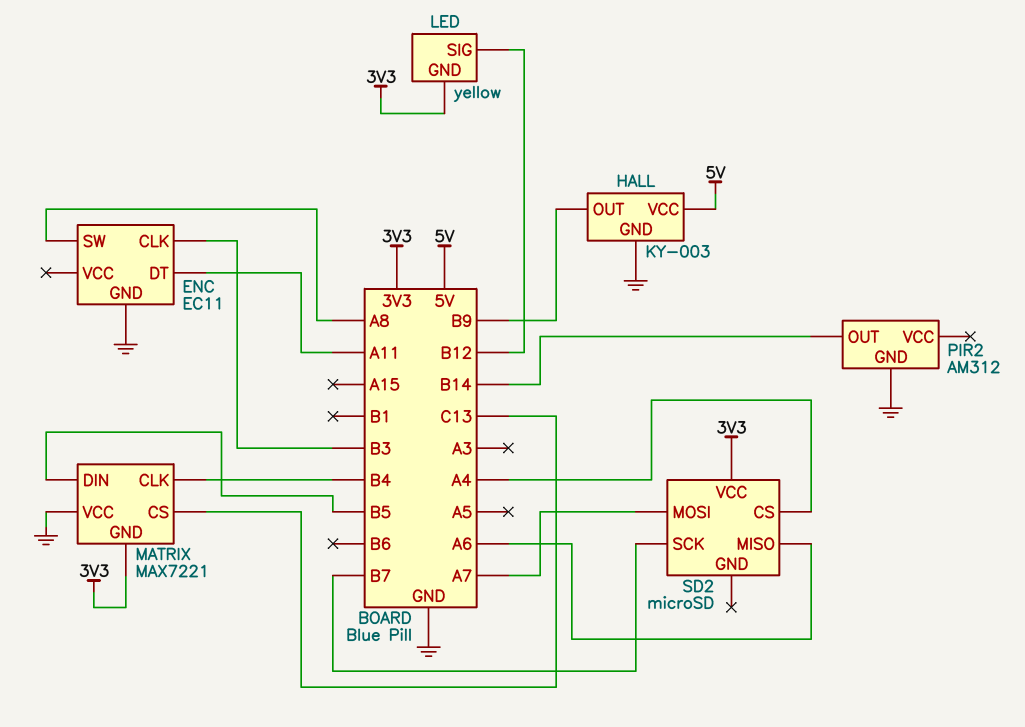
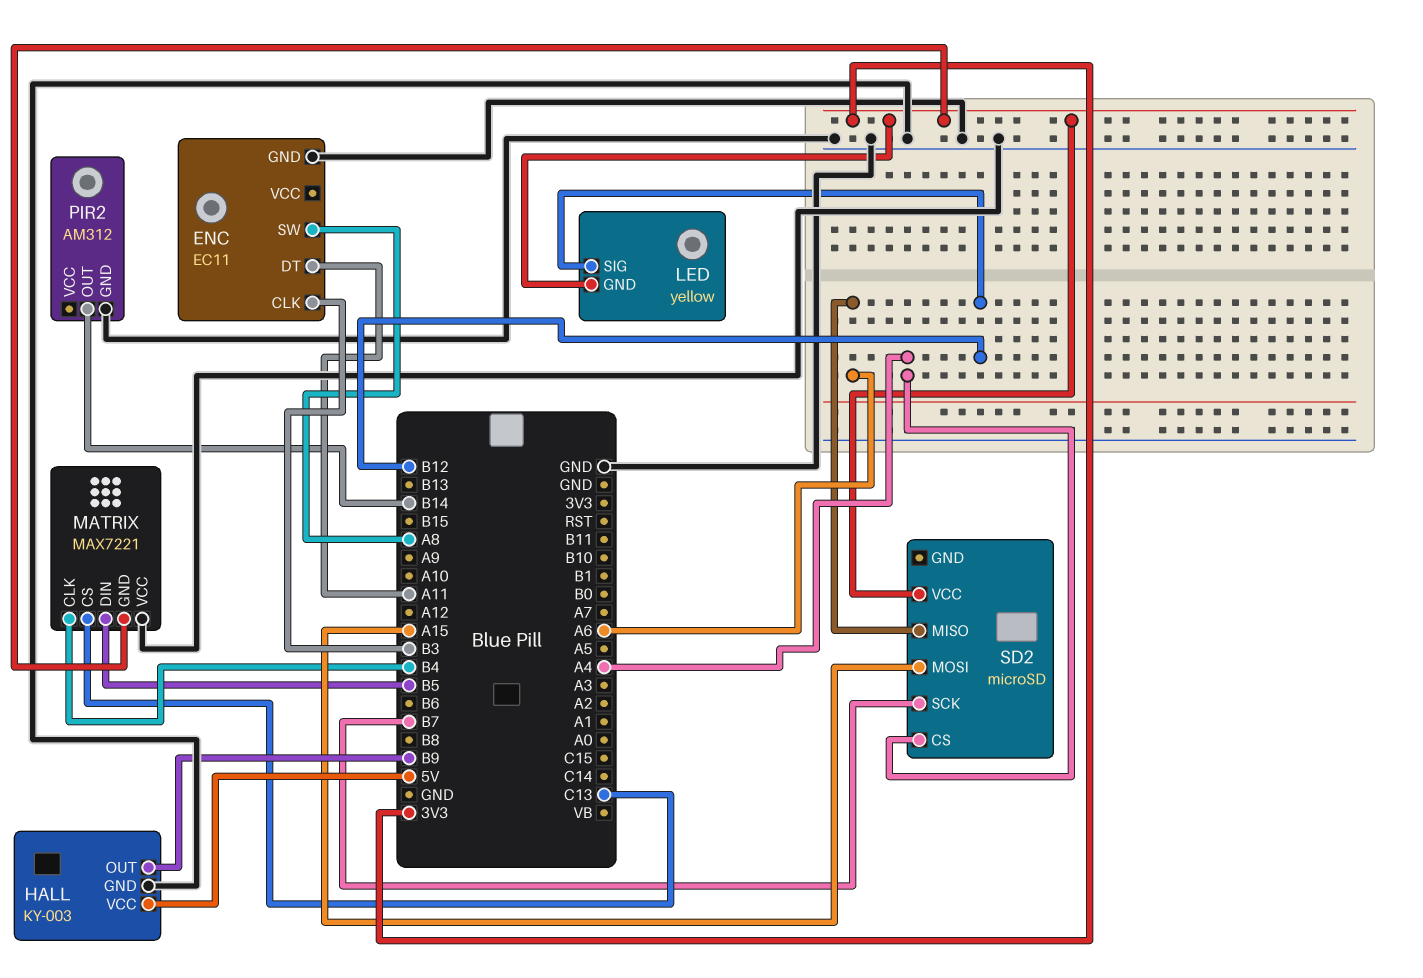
SD2 pin MOSI: A7 -> A15

